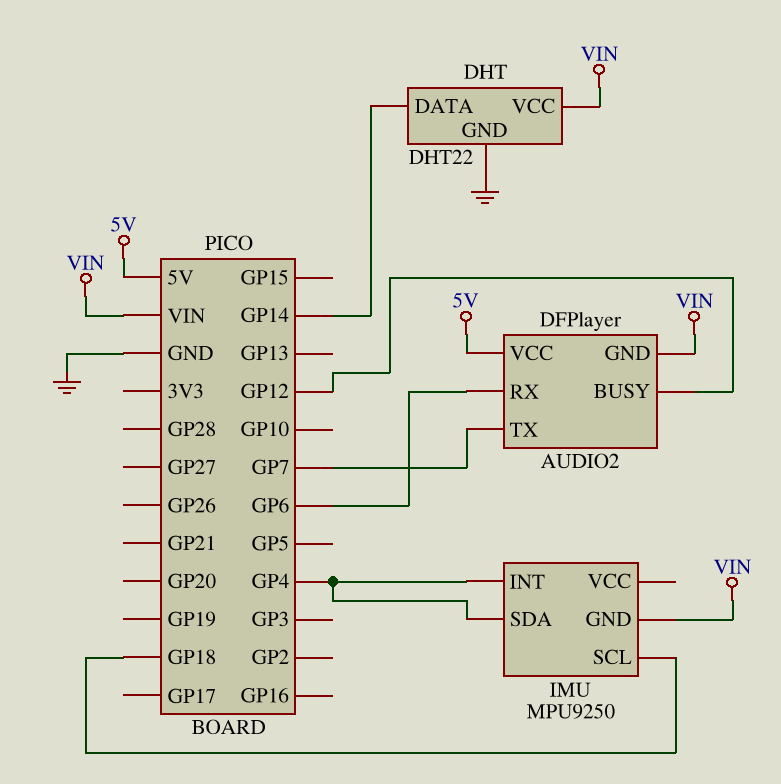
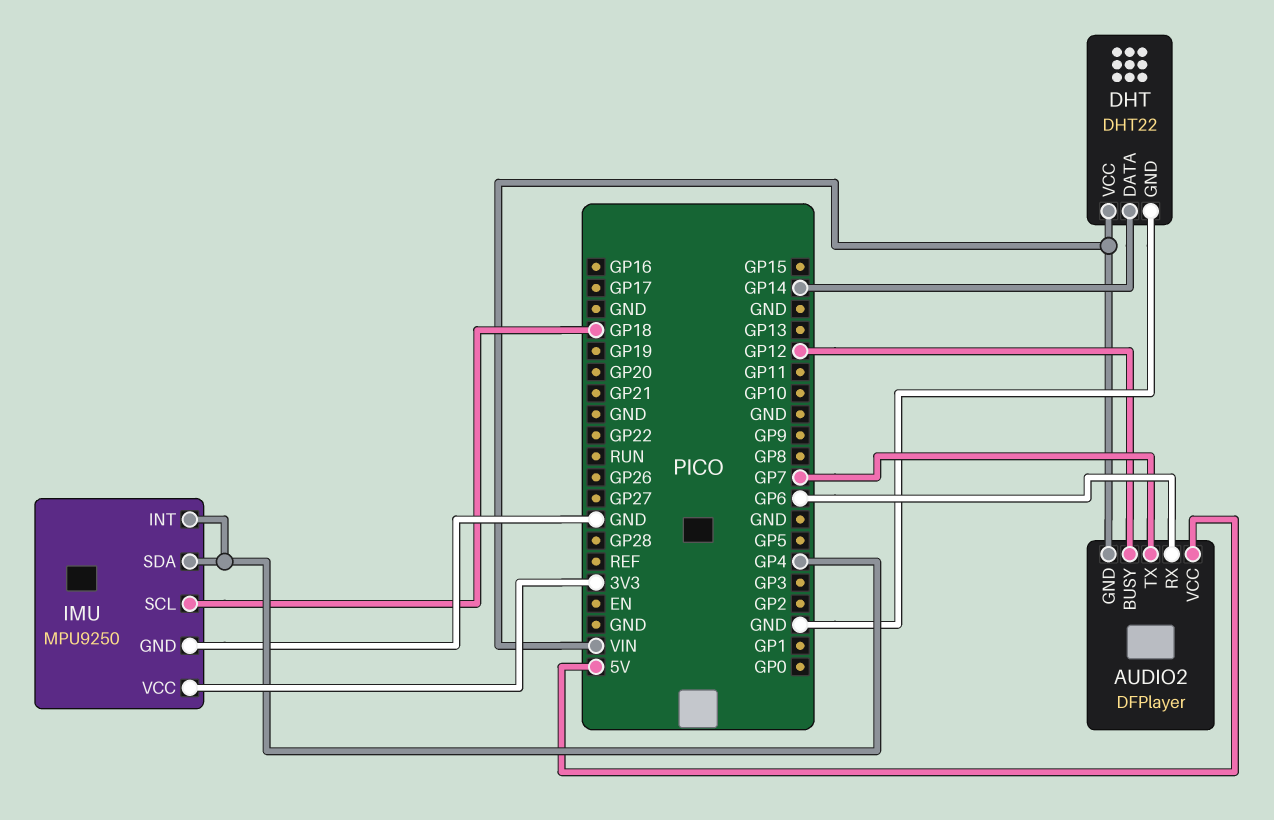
IMU pin GND: VIN -> GND
IMU pin VCC: none -> 3V3

